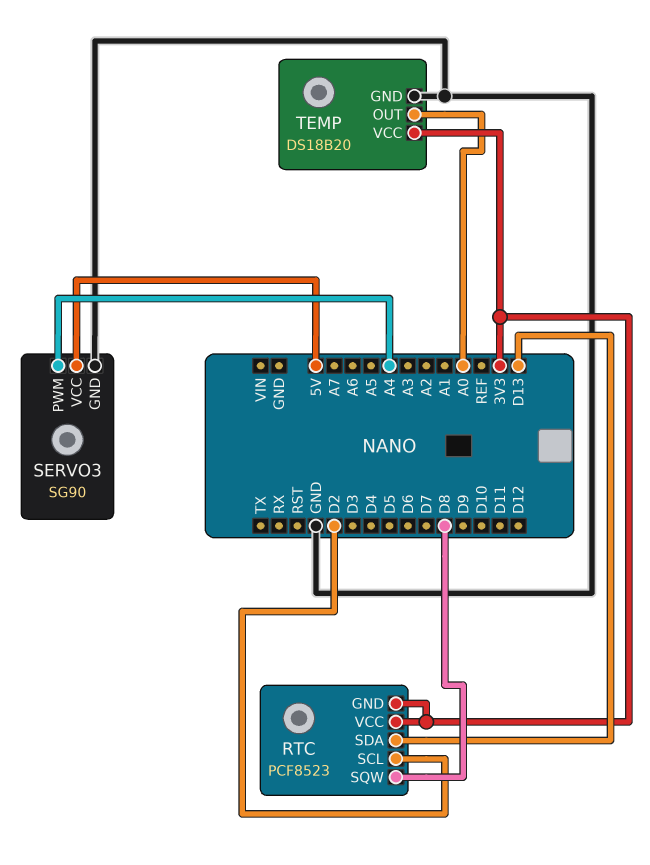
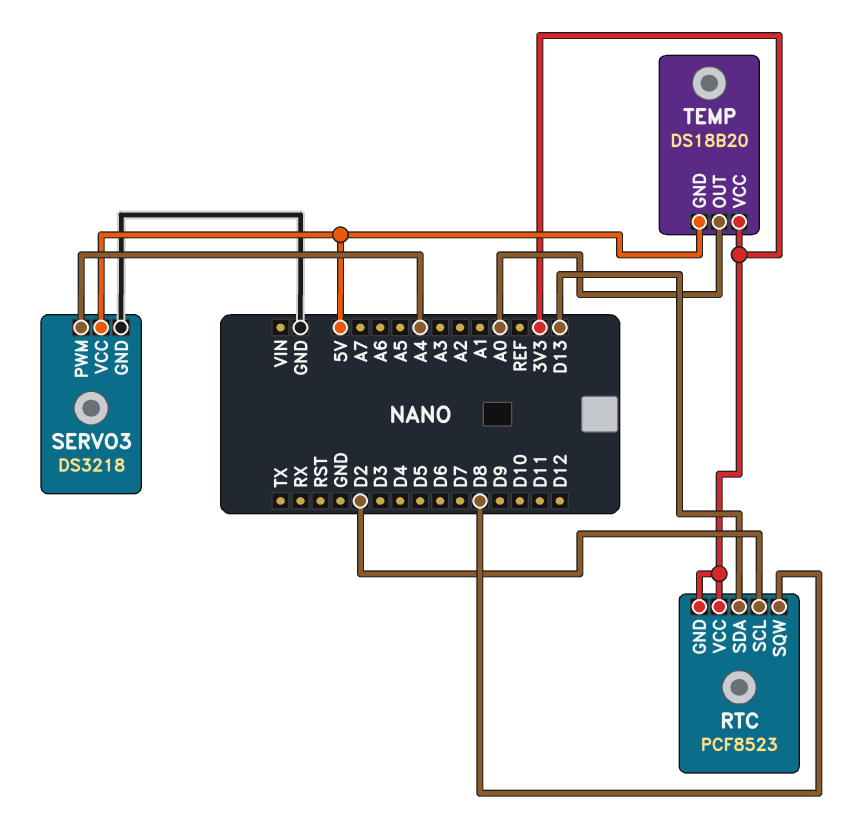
SERVO3: SG90 -> DS3218
TEMP pin GND: GND -> 5V

